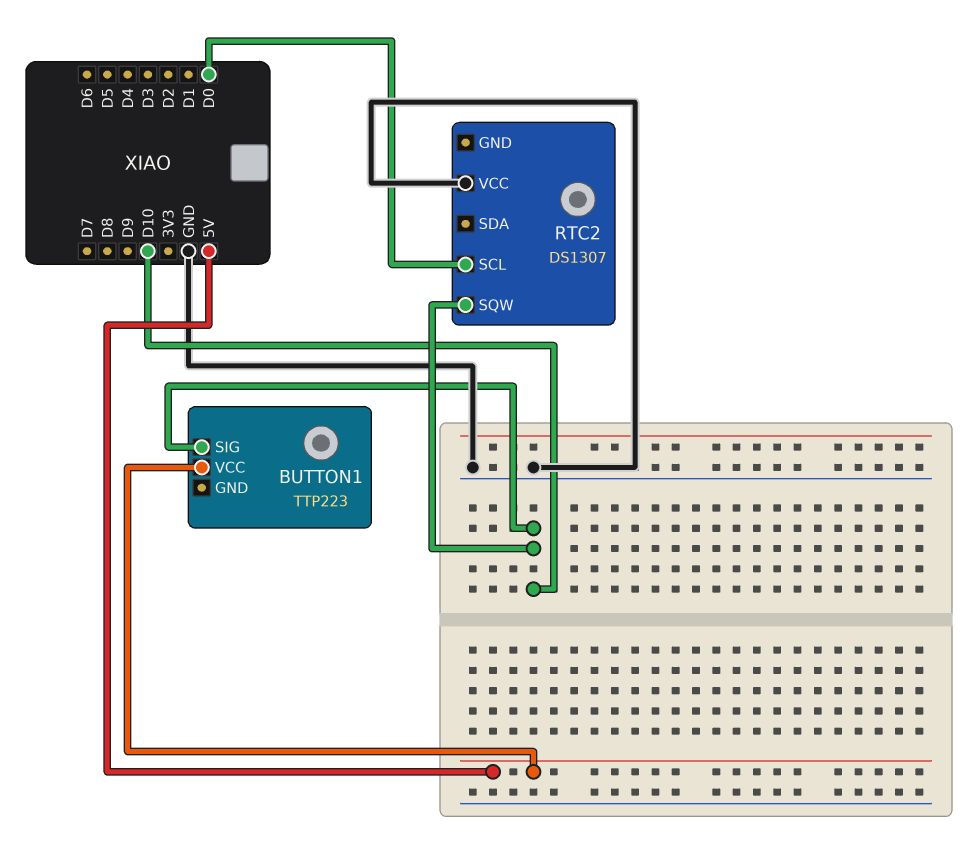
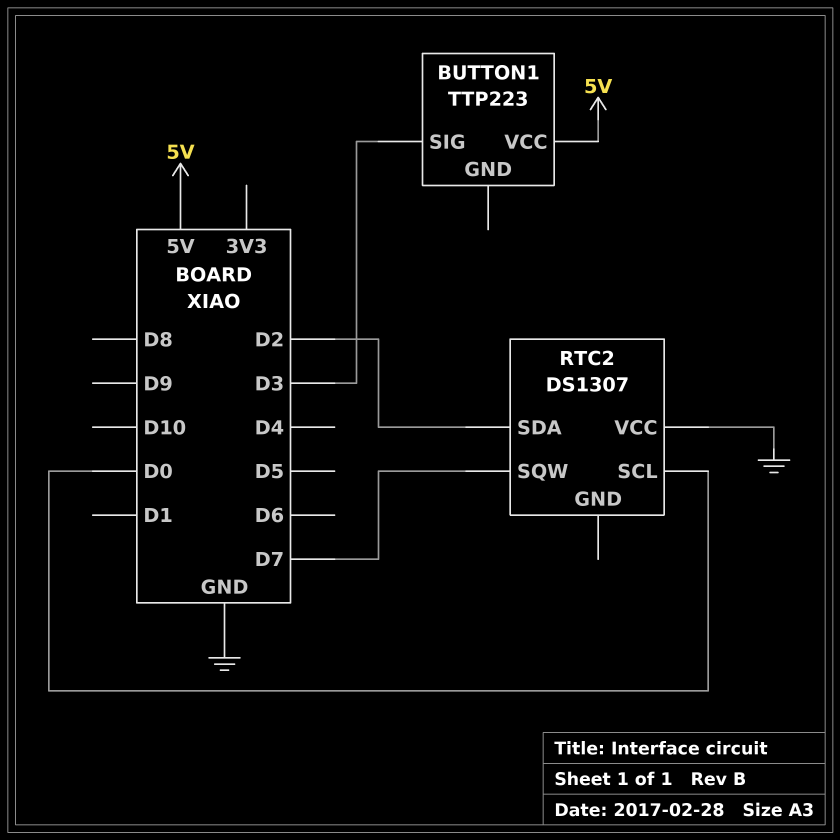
BUTTON1 pin SIG: D10 -> D3
RTC2 pin SDA: none -> D2
RTC2 pin SQW: D10 -> D7

